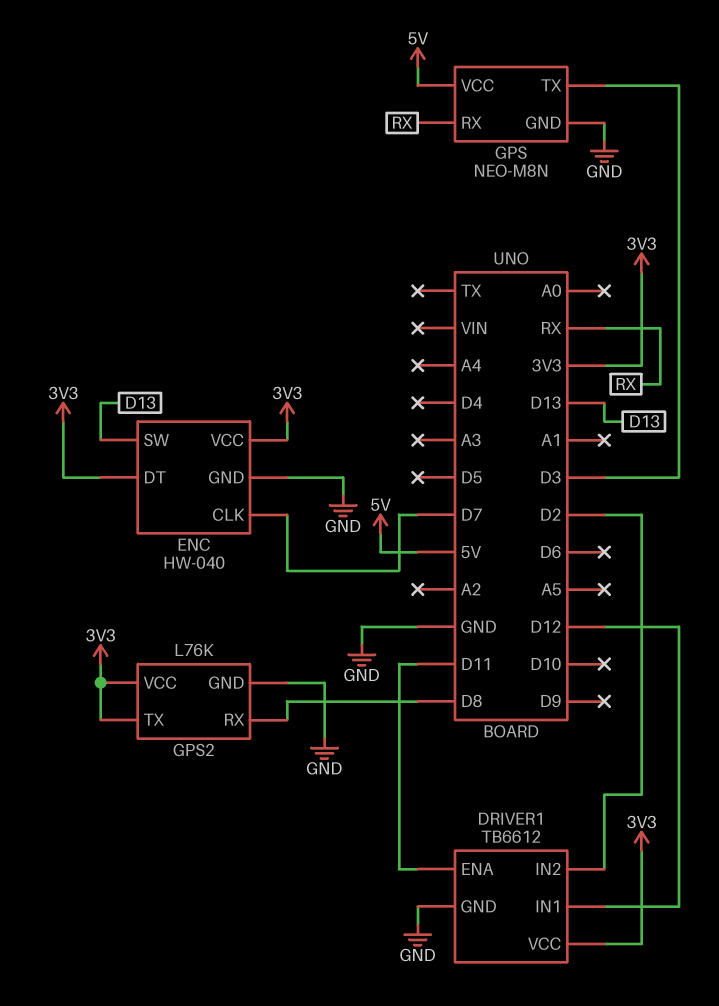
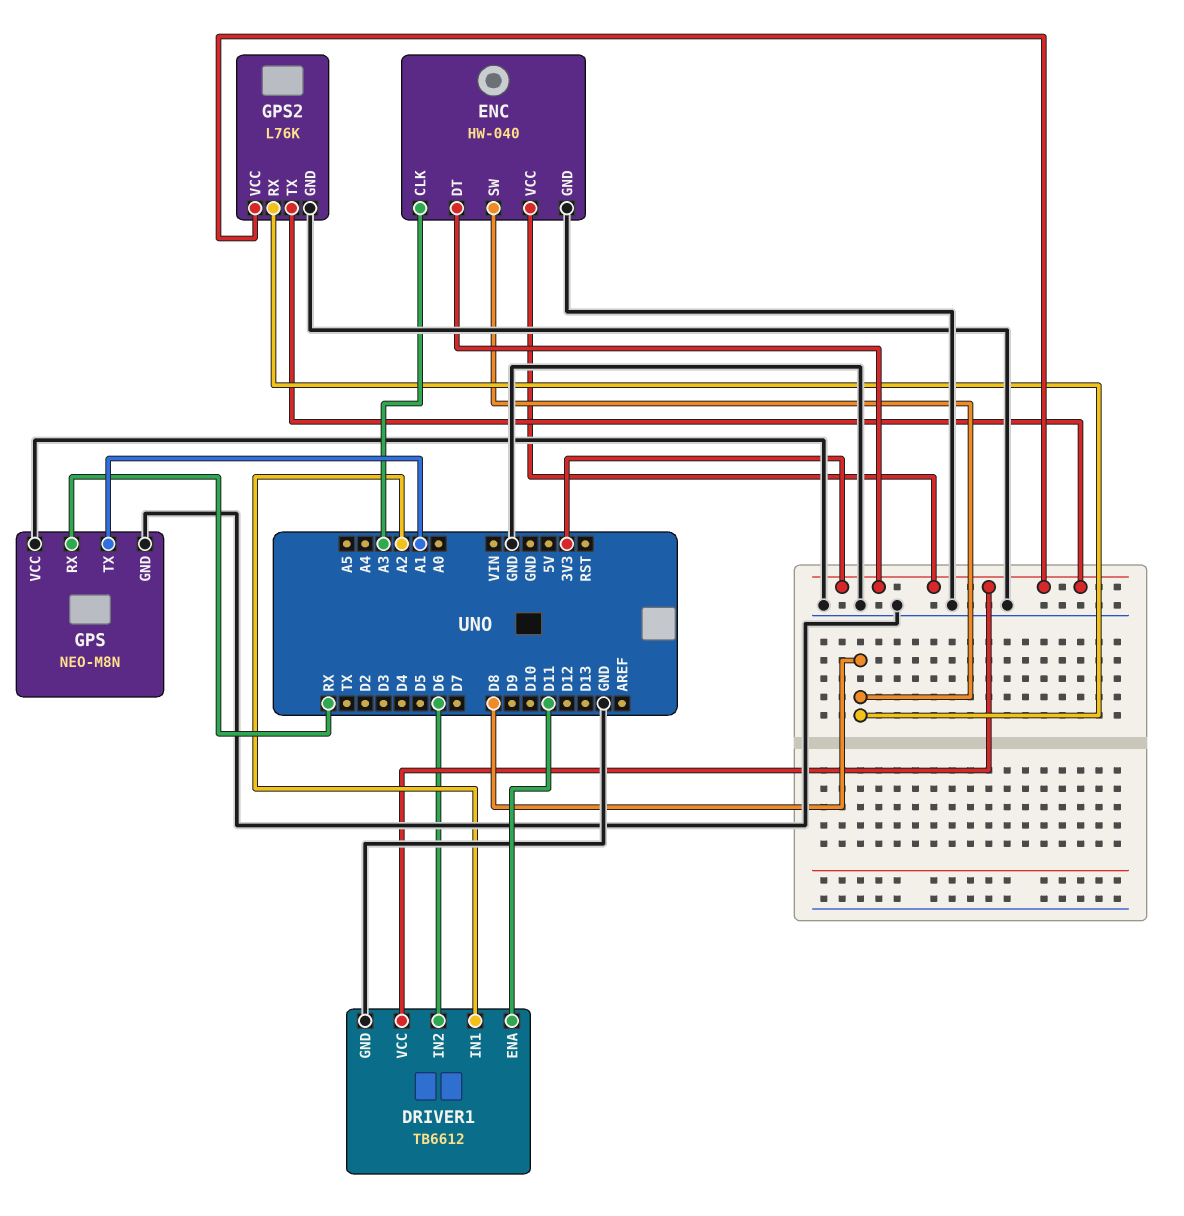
DRIVER1 pin IN1: D12 -> A2
DRIVER1 pin IN2: D2 -> D6
ENC pin CLK: D7 -> A3
ENC pin SW: D13 -> D8
GPS pin TX: D3 -> A1
GPS pin VCC: 5V -> GND

